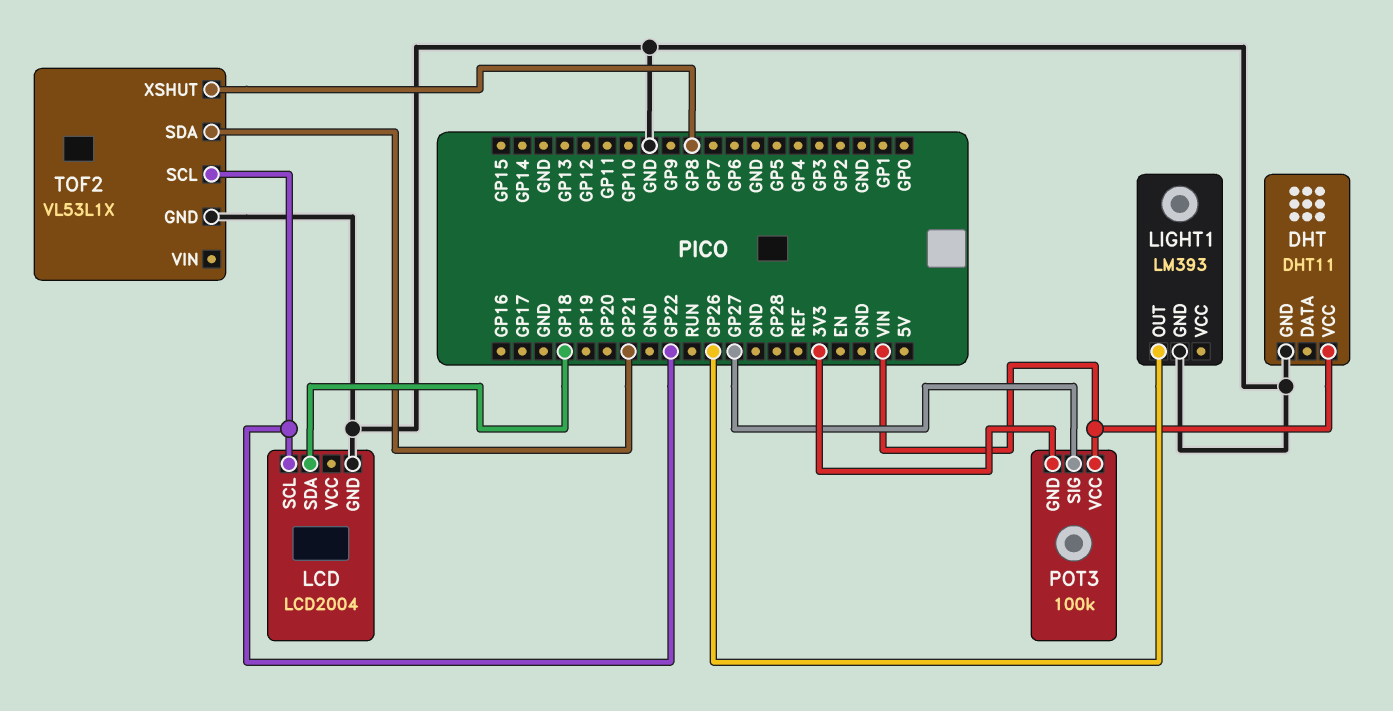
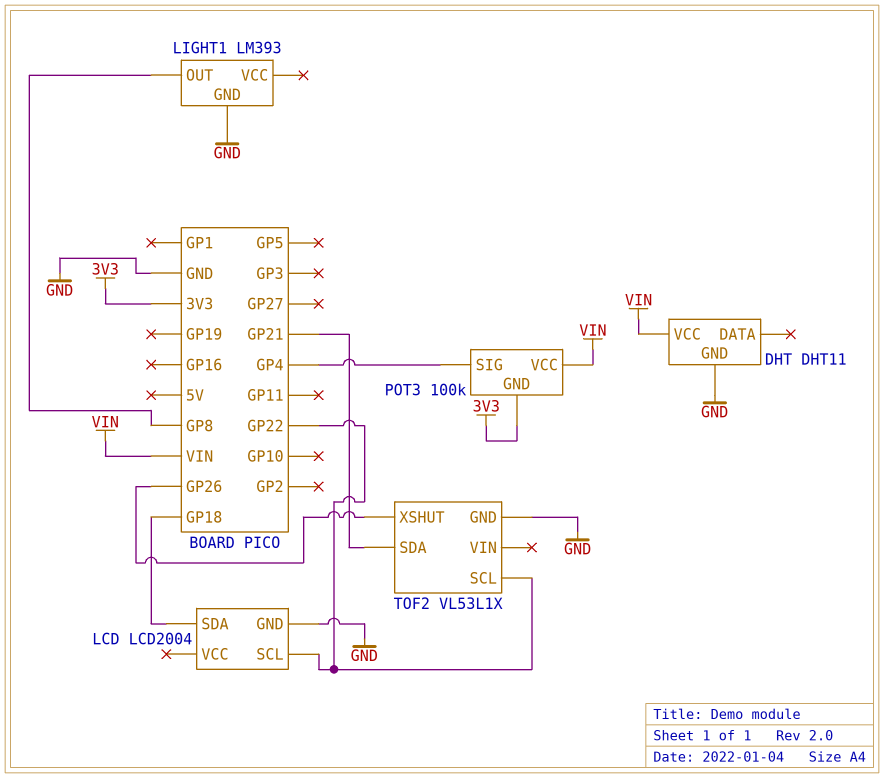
LIGHT1 pin OUT: GP26 -> GP8
POT3 pin SIG: GP27 -> GP4
TOF2 pin XSHUT: GP8 -> GP26

